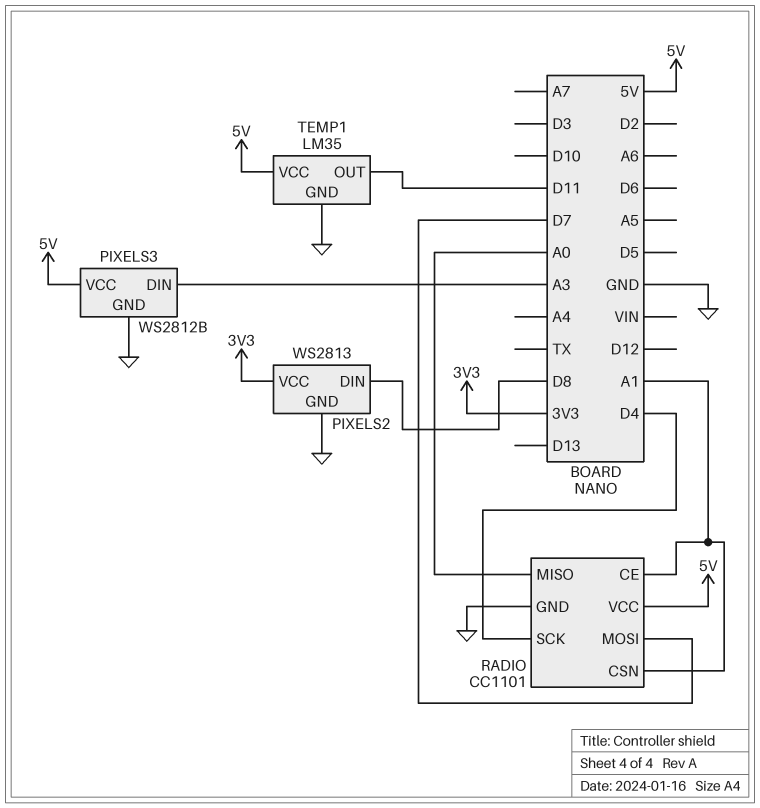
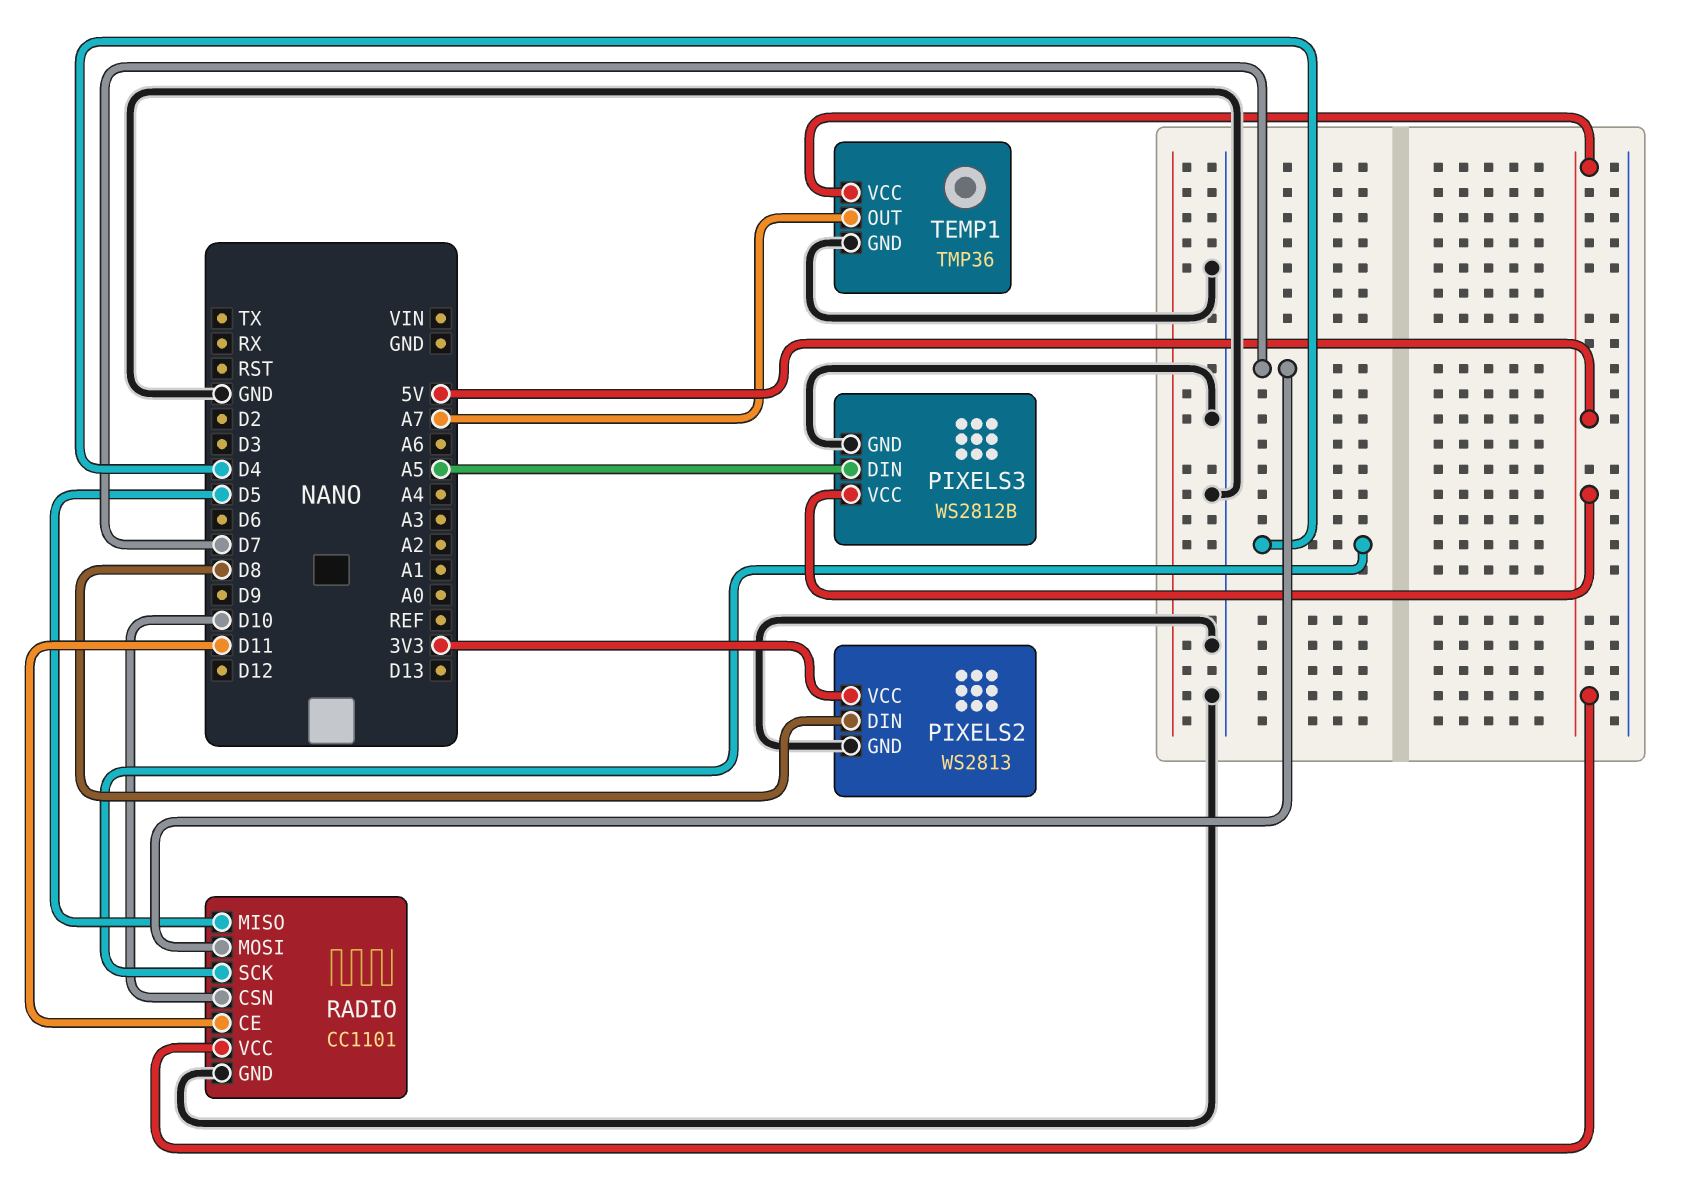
PIXELS3 pin DIN: A3 -> A5
RADIO pin CE: A1 -> D11
RADIO pin CSN: A1 -> D10
RADIO pin MISO: A0 -> D5
TEMP1: LM35 -> TMP36
TEMP1 pin OUT: D11 -> A7

